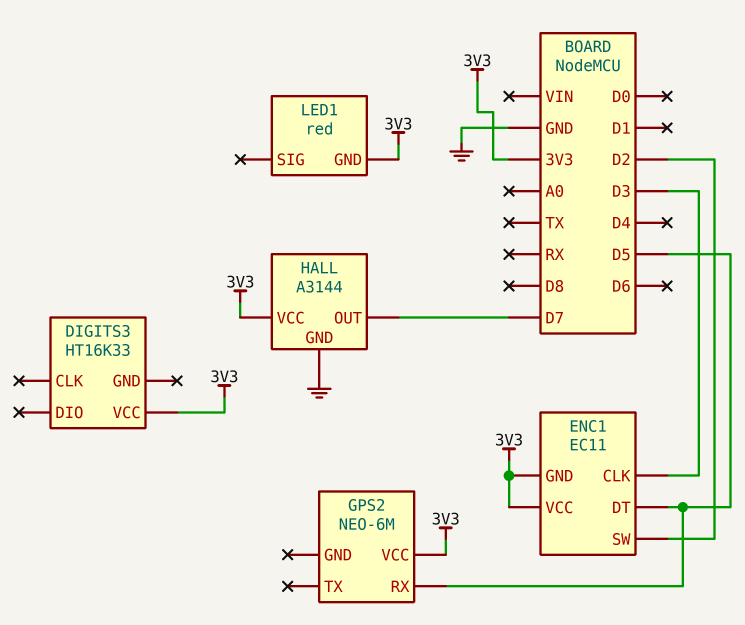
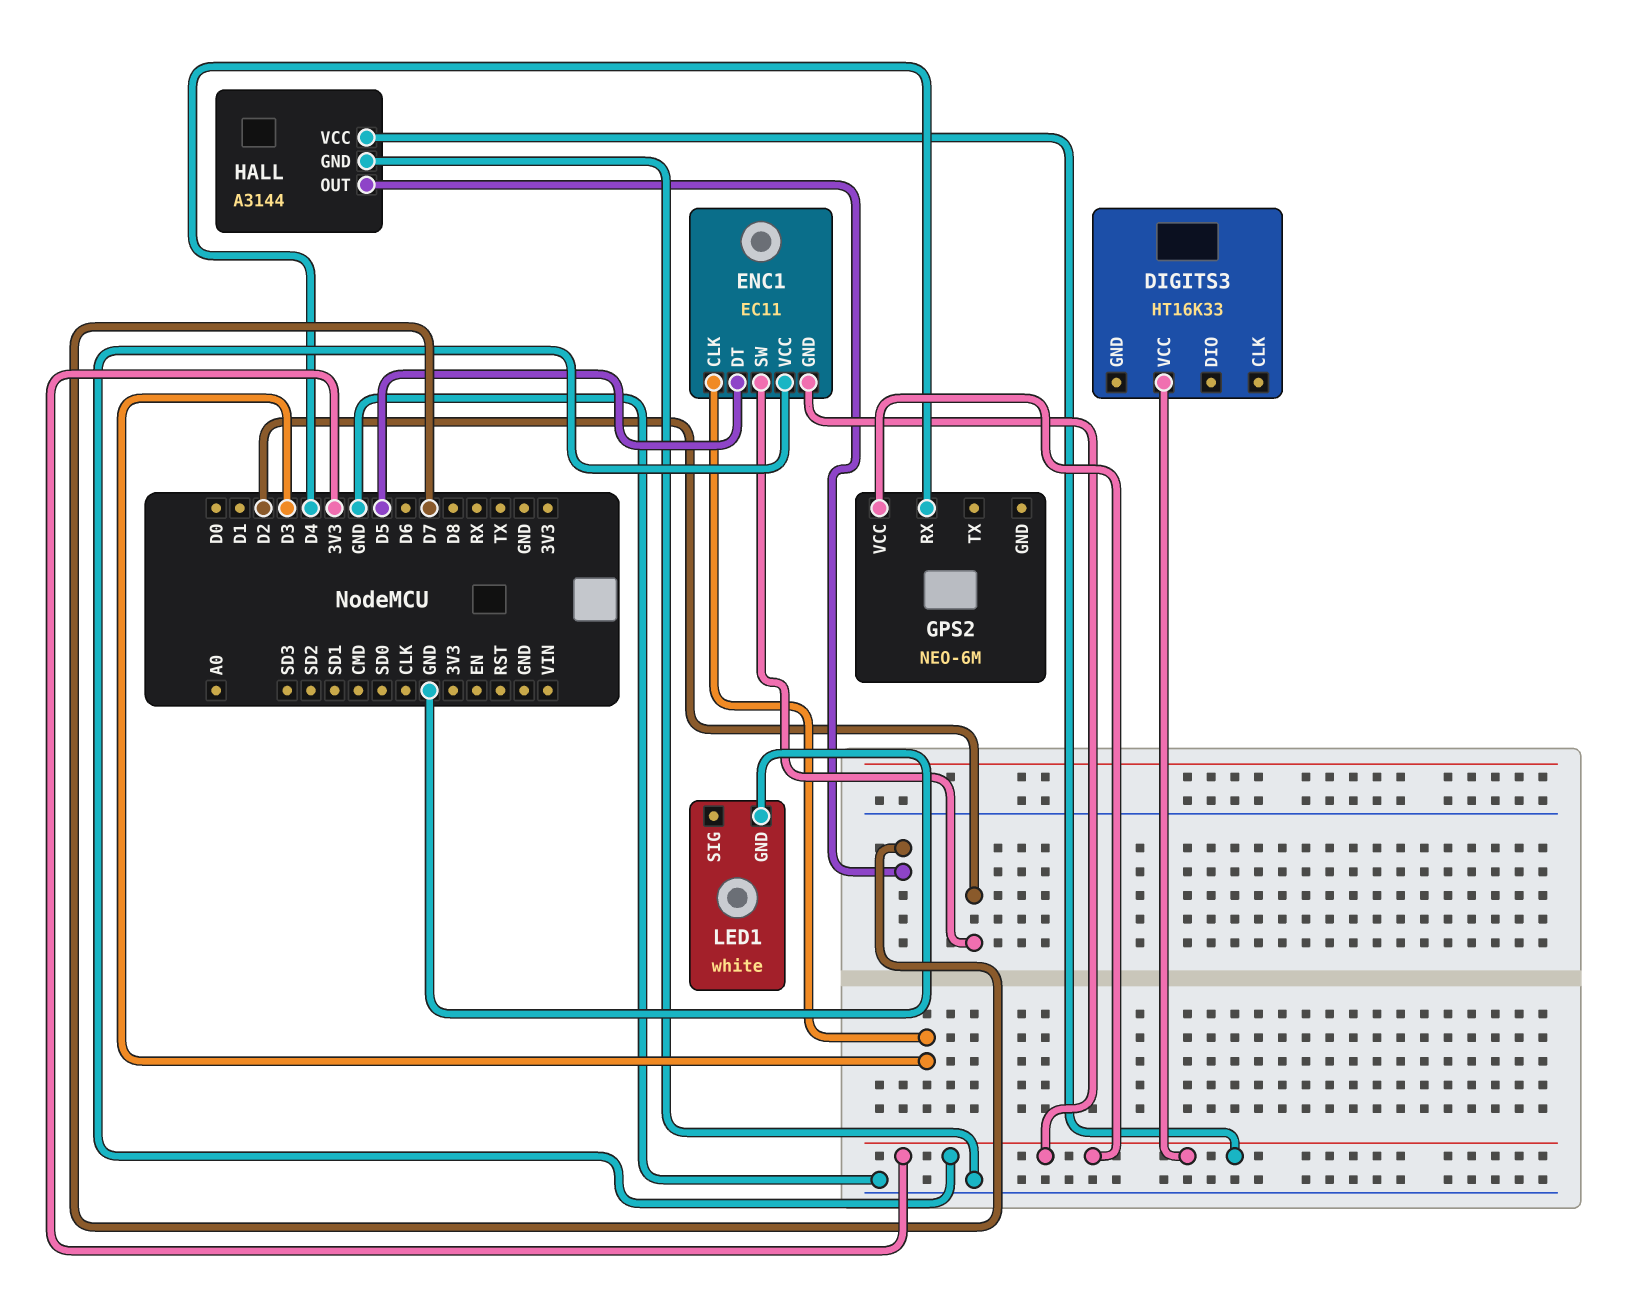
GPS2 pin RX: D5 -> D4
LED1: red -> white
LED1 pin GND: 3V3 -> GND

